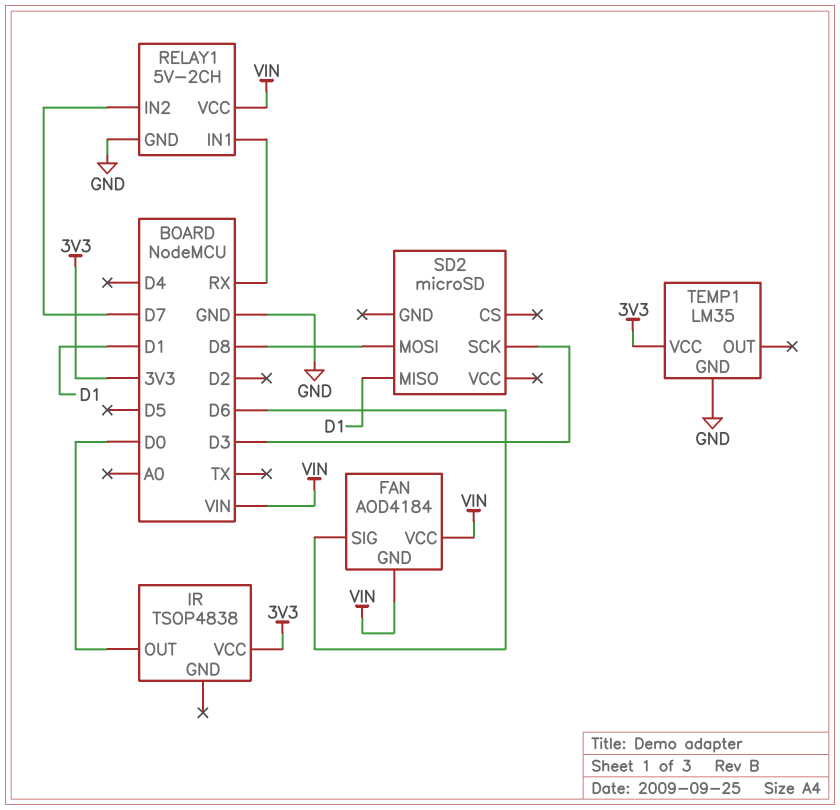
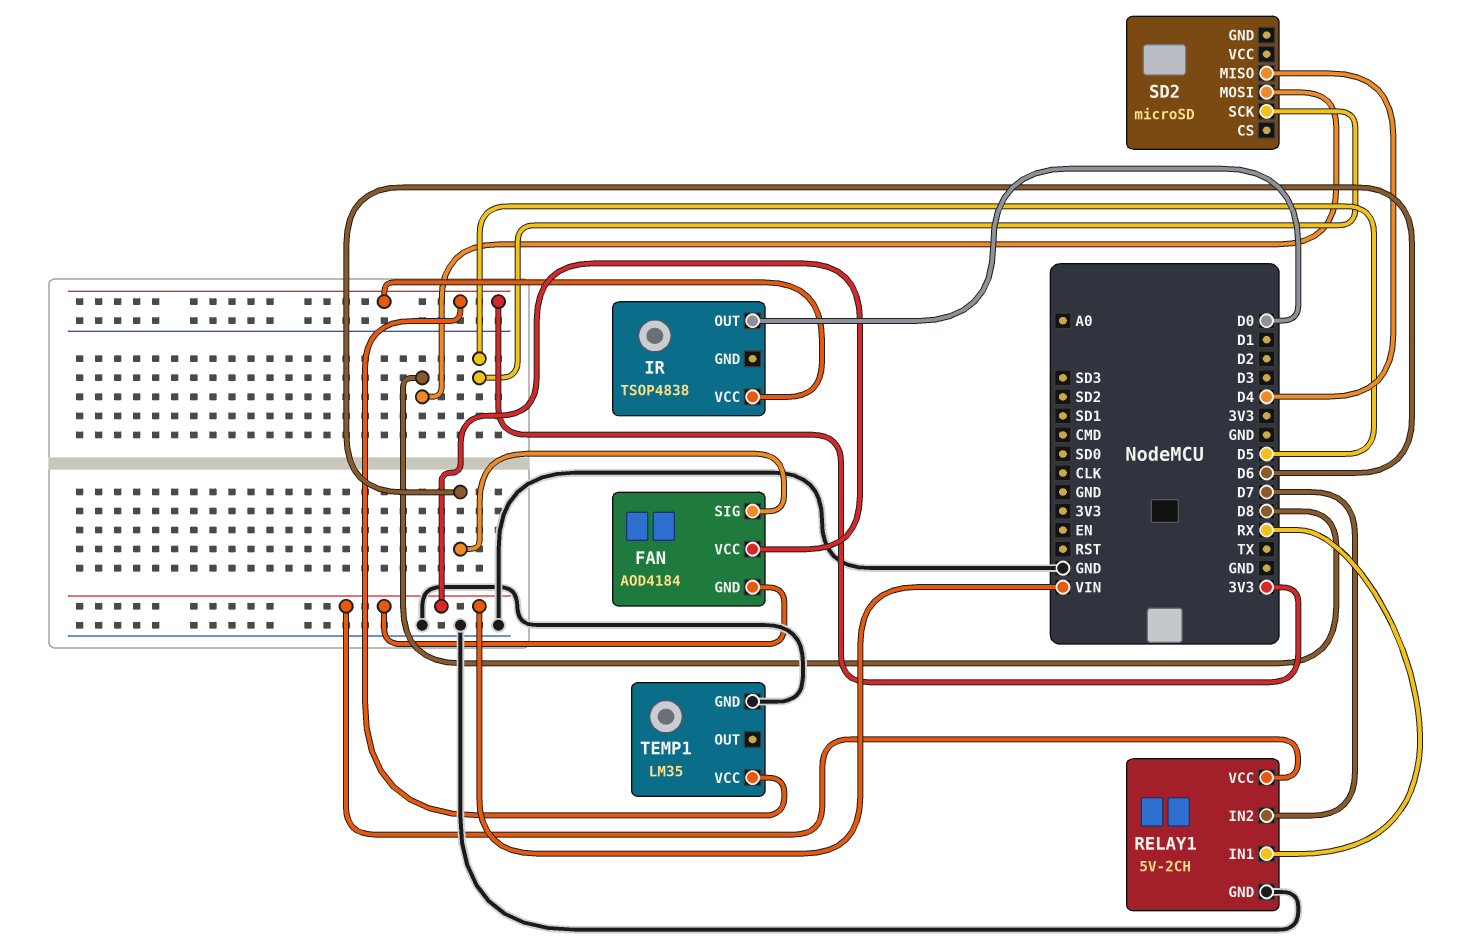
SD2 pin MISO: D1 -> D4
SD2 pin SCK: D3 -> D5

